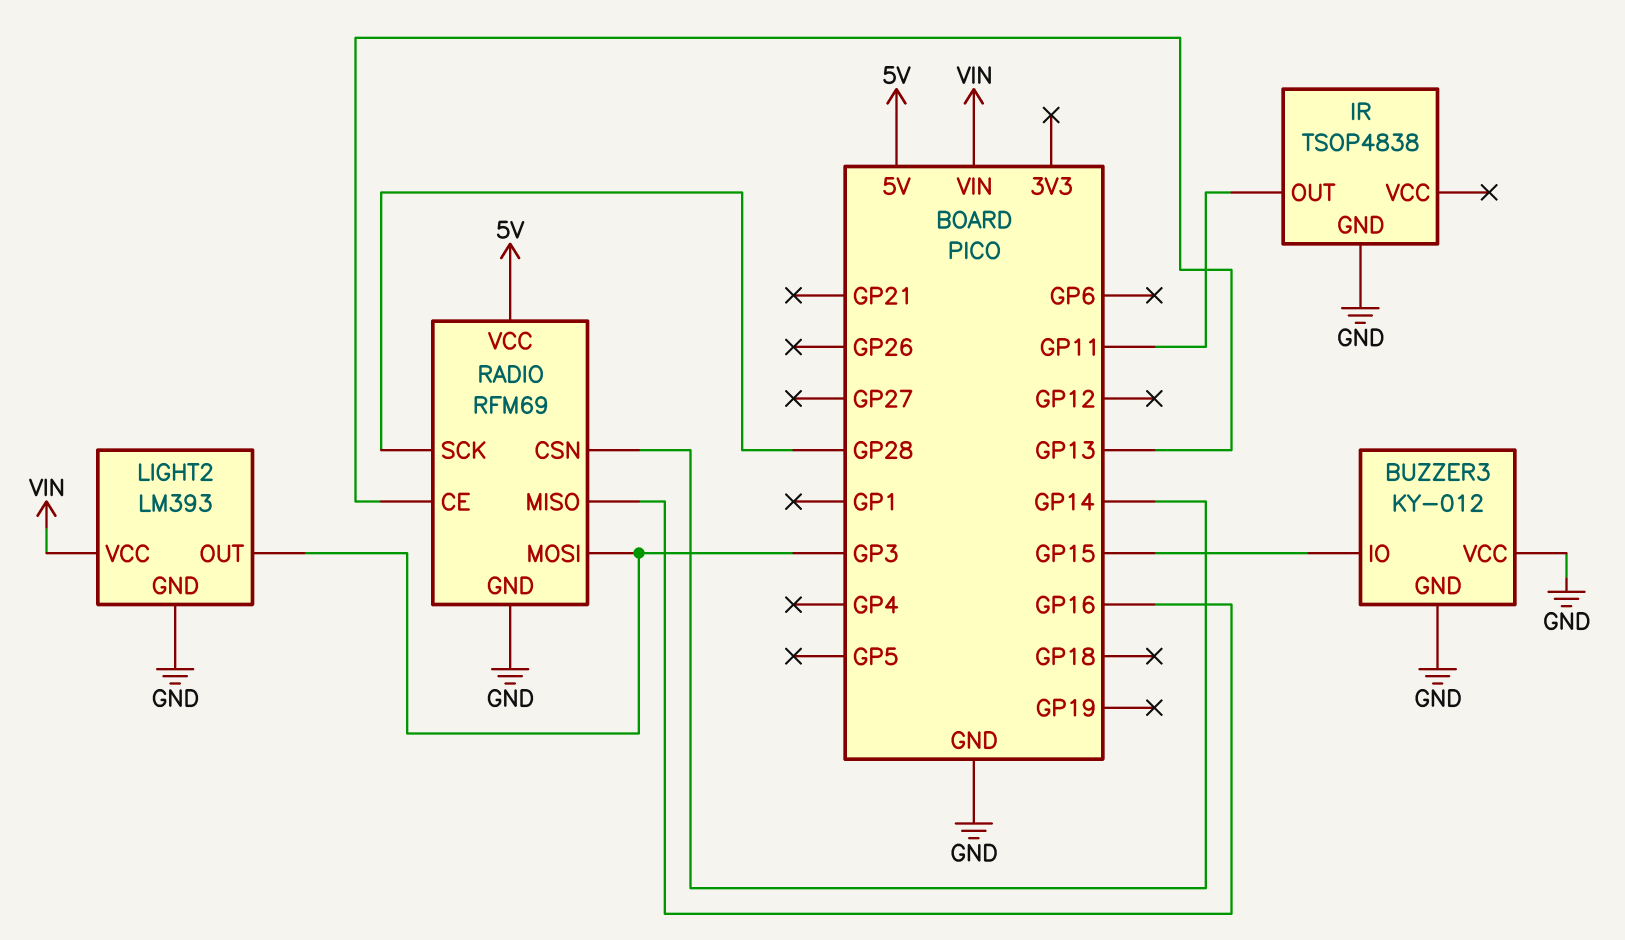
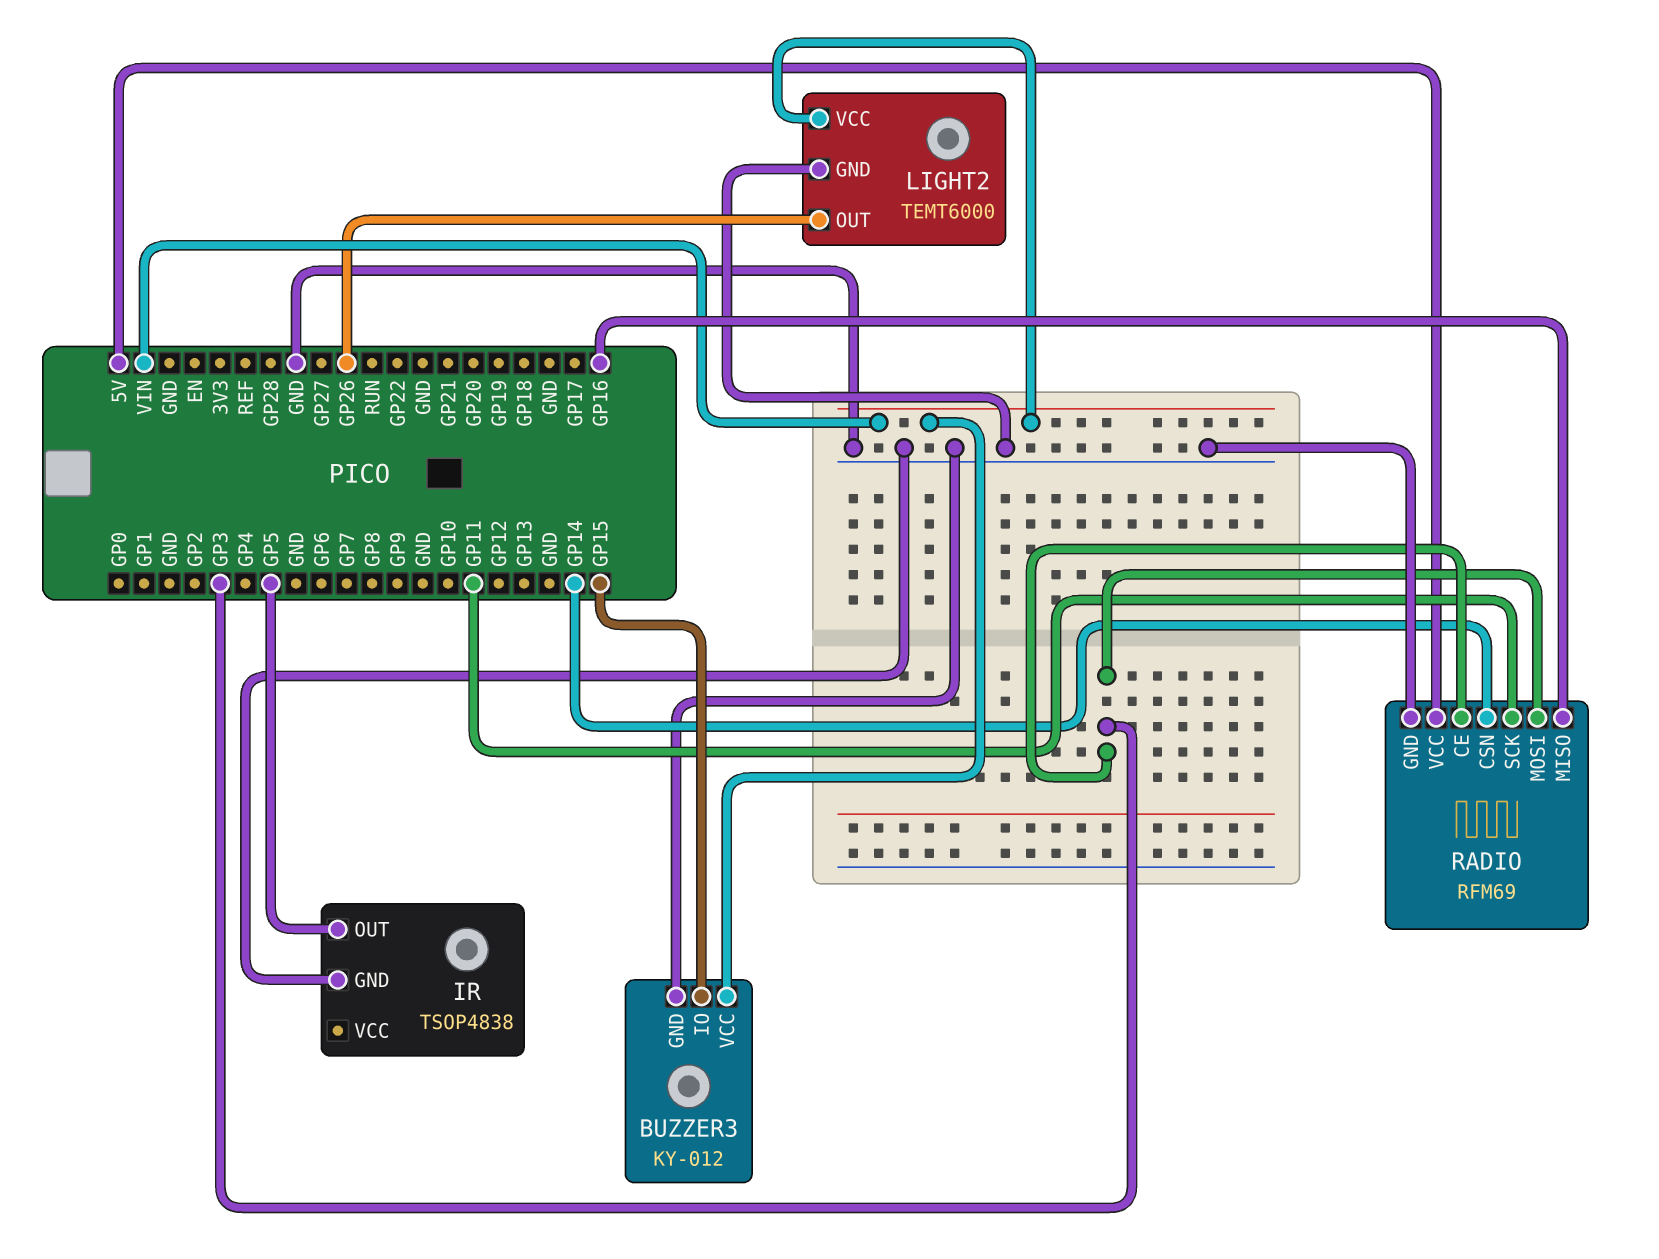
BUZZER3 pin VCC: GND -> VIN
IR pin OUT: GP11 -> GP5
LIGHT2: LM393 -> TEMT6000
LIGHT2 pin OUT: GP3 -> GP26
RADIO pin CE: GP13 -> GP3
RADIO pin SCK: GP28 -> GP11

